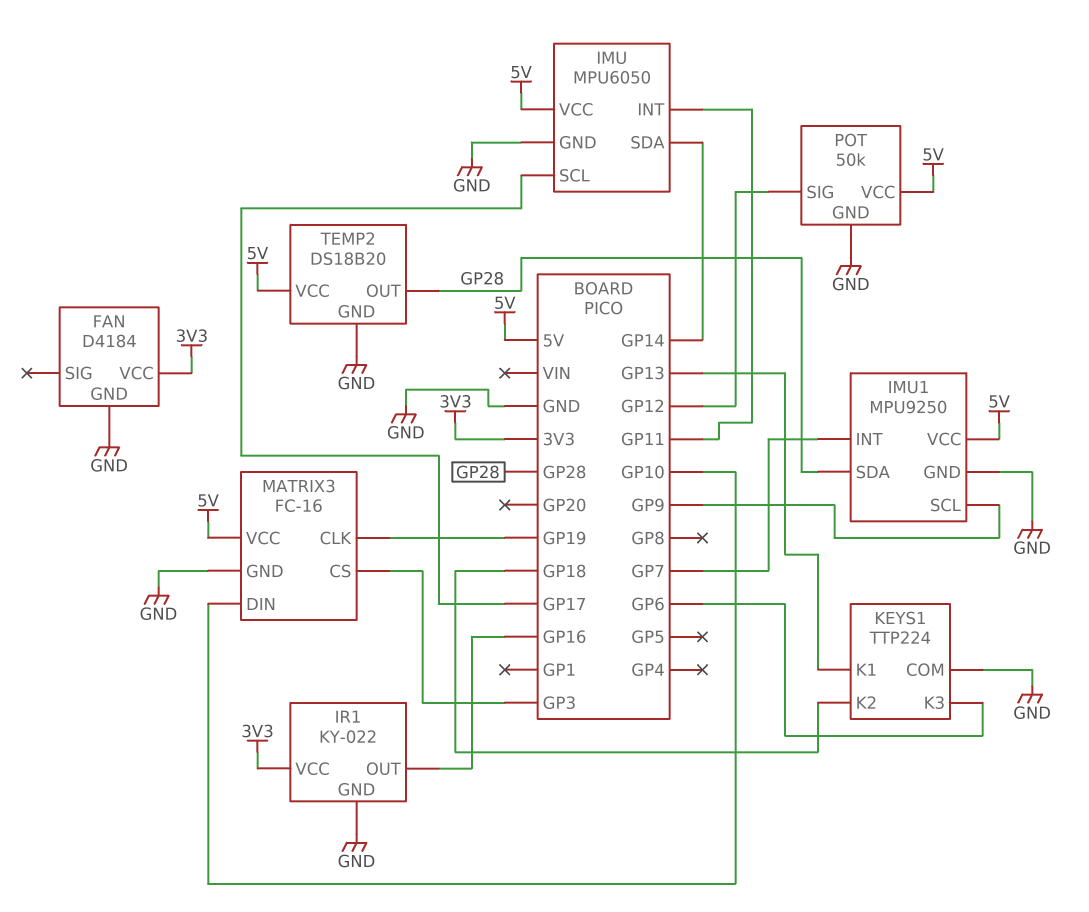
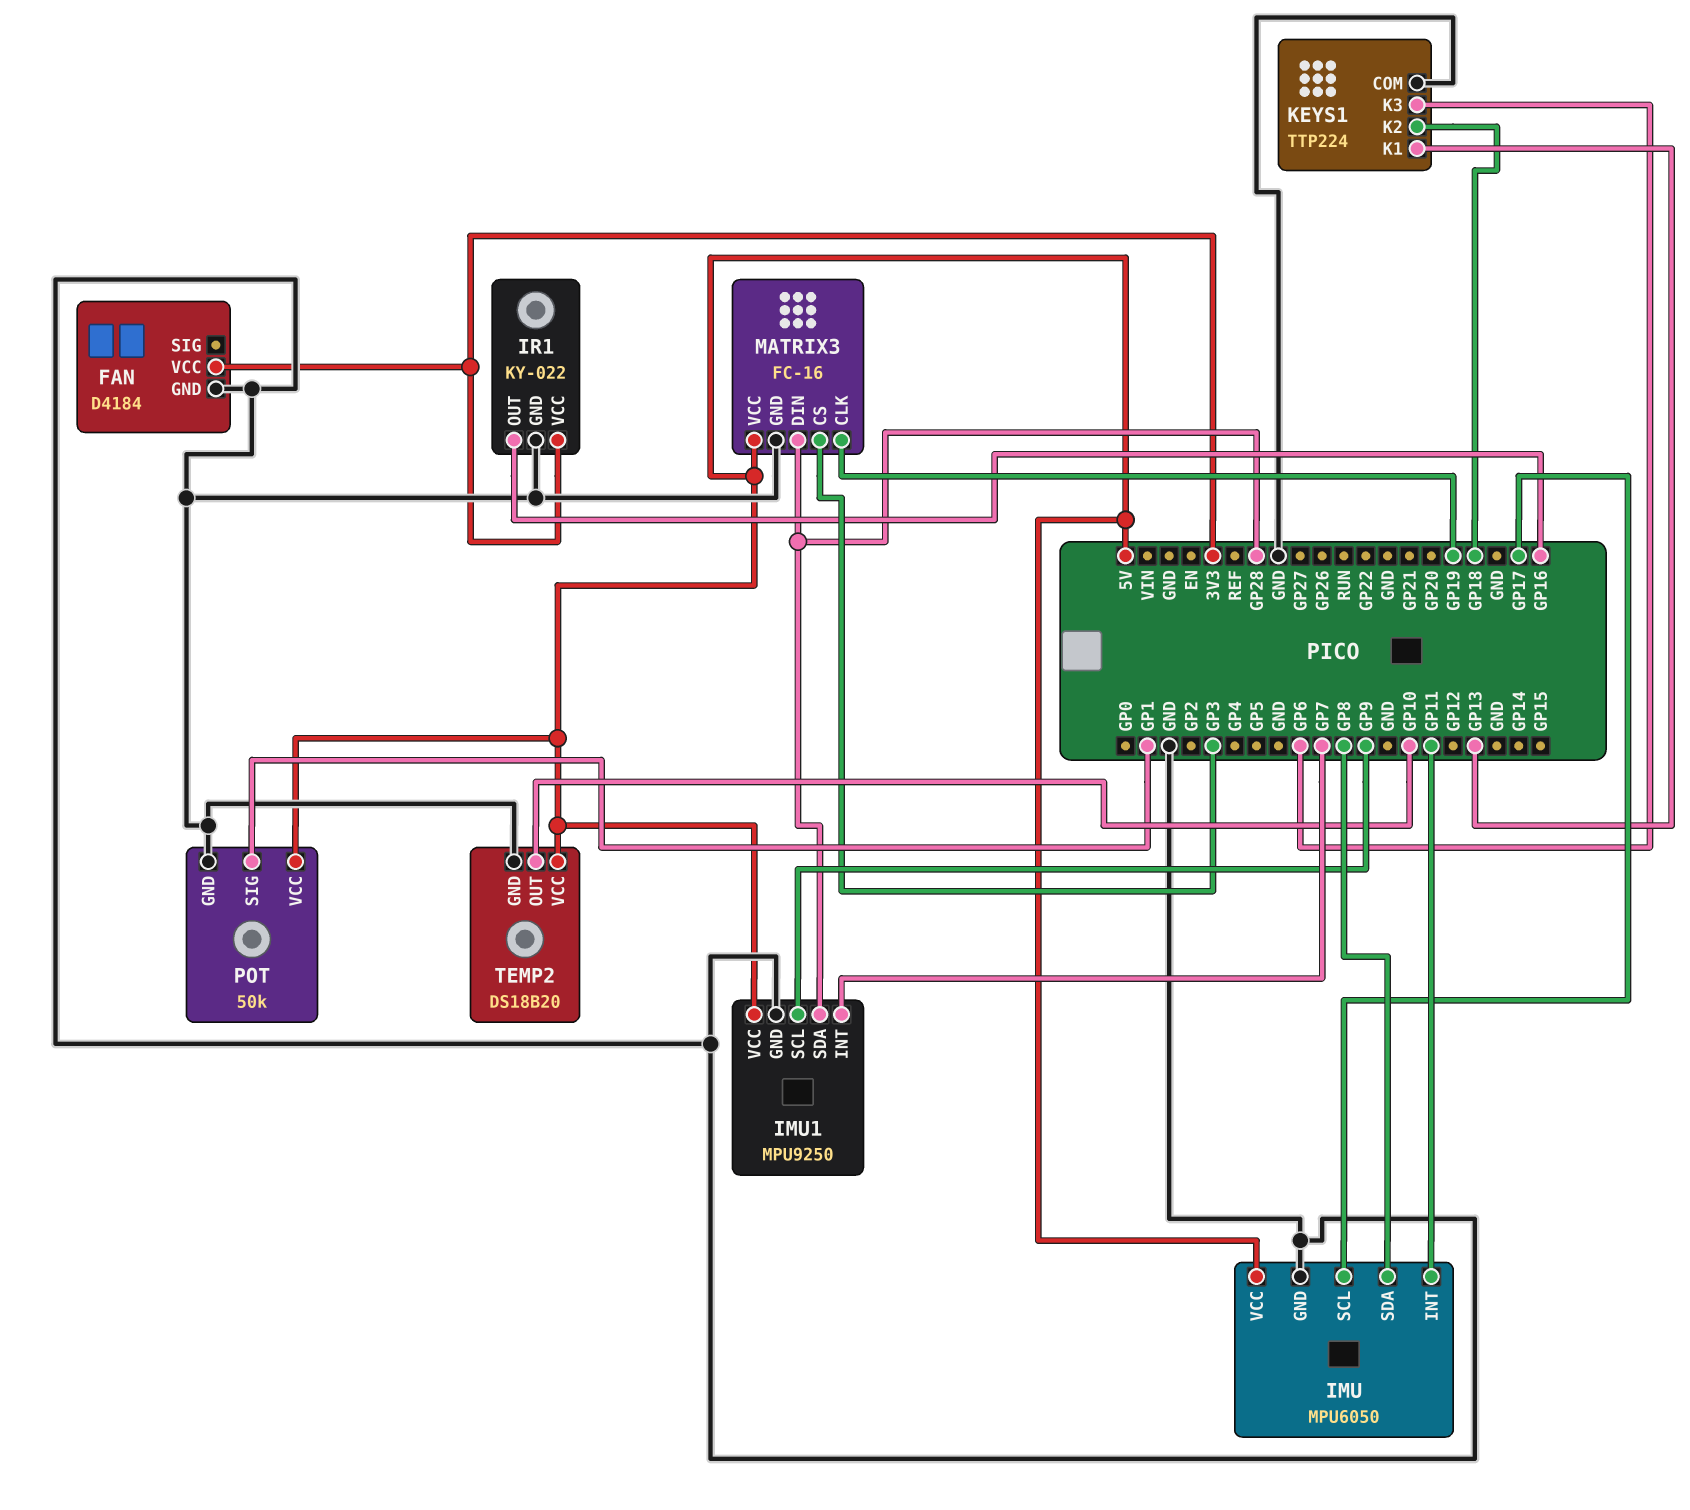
IMU pin SDA: GP14 -> GP8
MATRIX3 pin DIN: GP10 -> GP28
POT pin SIG: GP12 -> GP1
TEMP2 pin OUT: GP28 -> GP10

